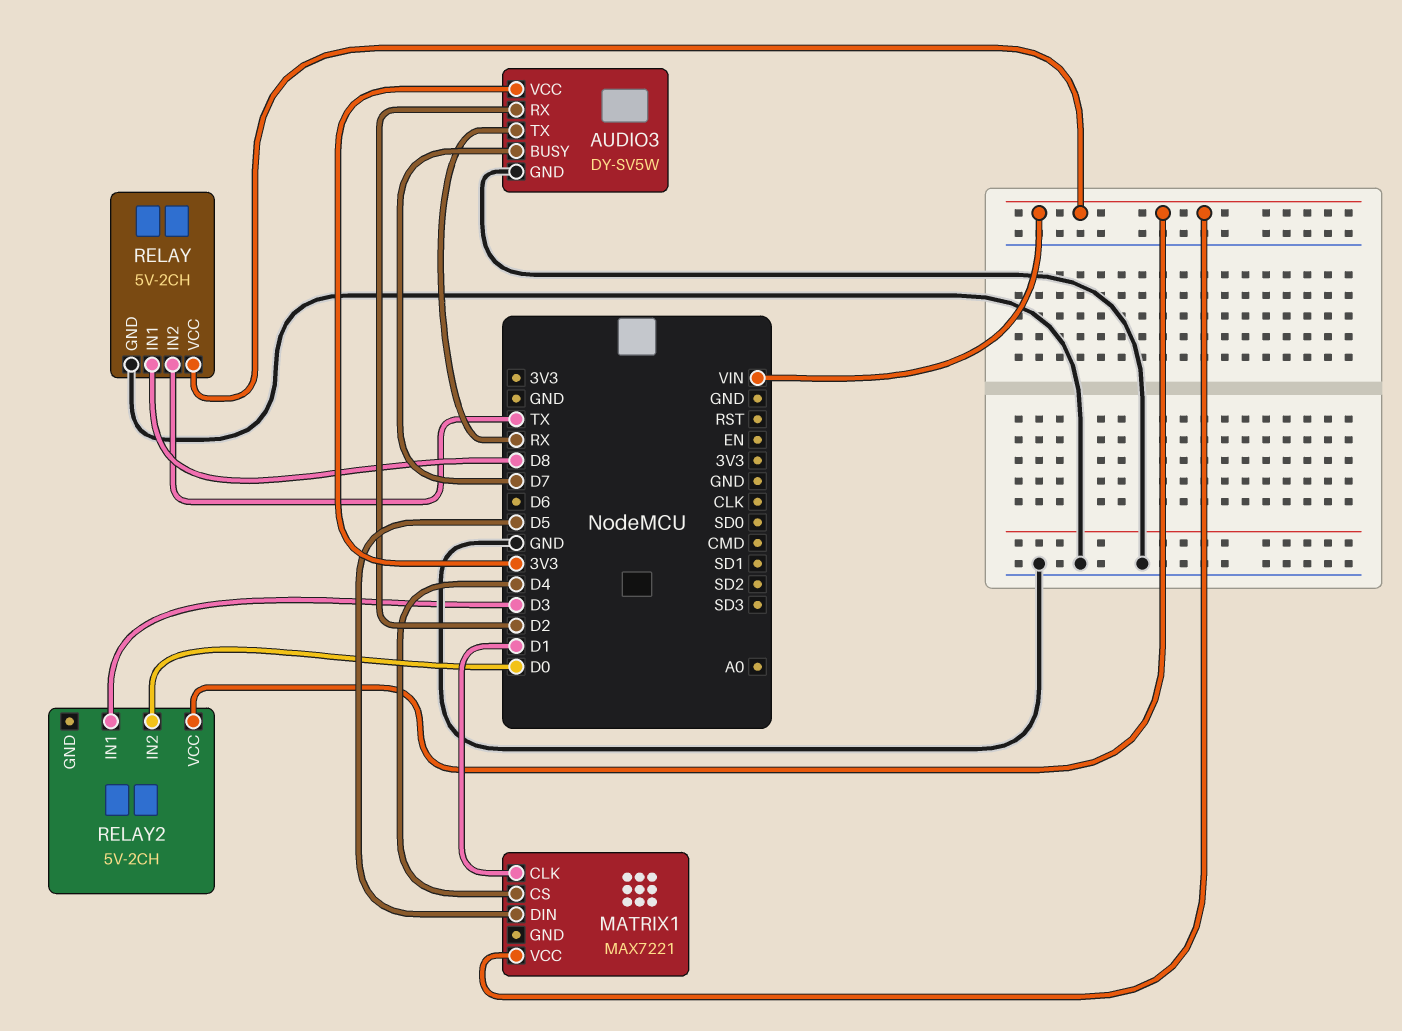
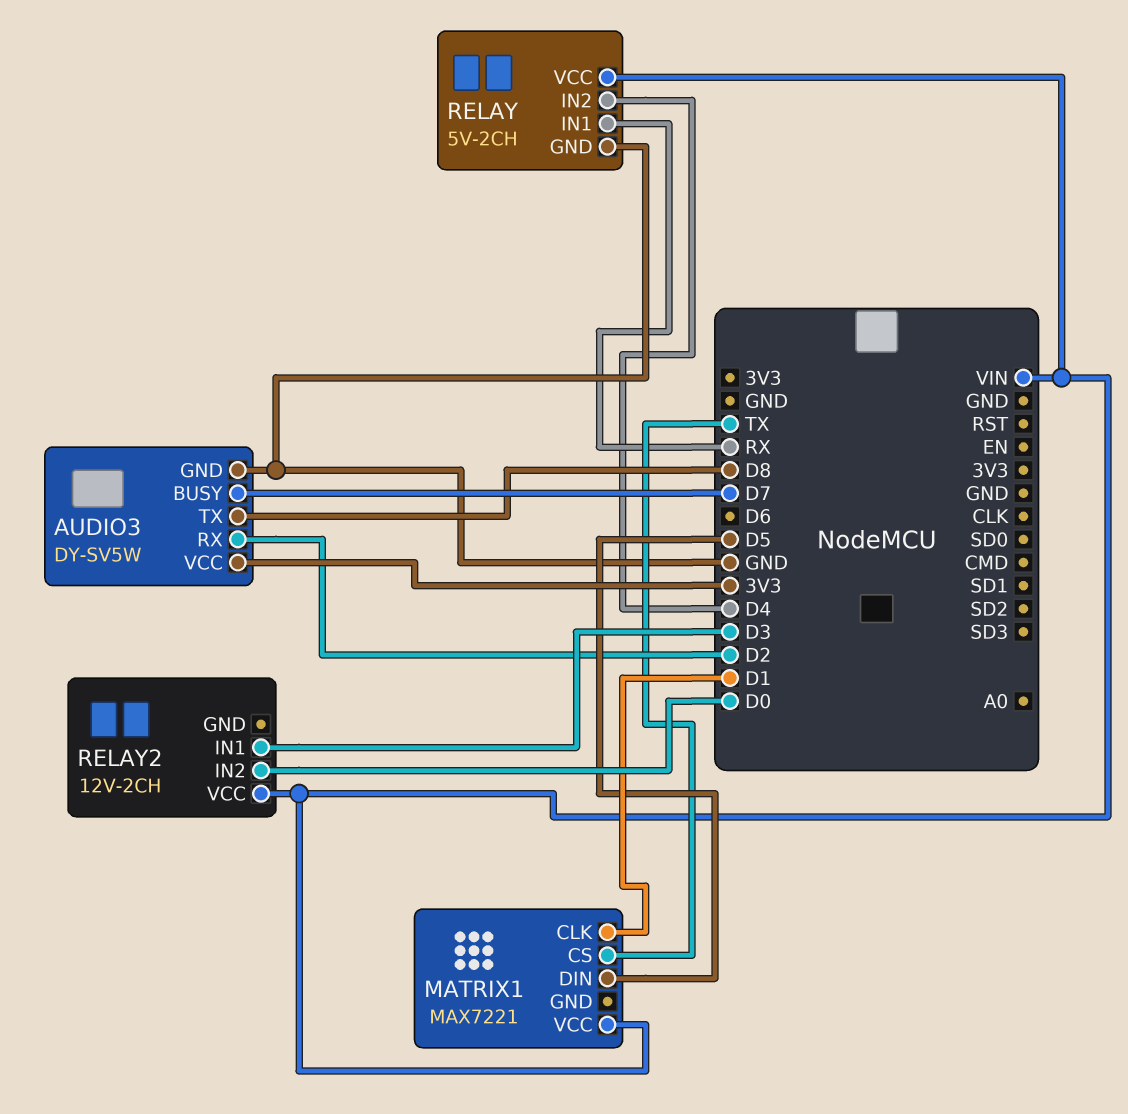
AUDIO3 pin TX: RX -> D8
MATRIX1 pin CS: D4 -> TX
RELAY pin IN1: D8 -> RX
RELAY pin IN2: TX -> D4
RELAY2: 5V-2CH -> 12V-2CH

